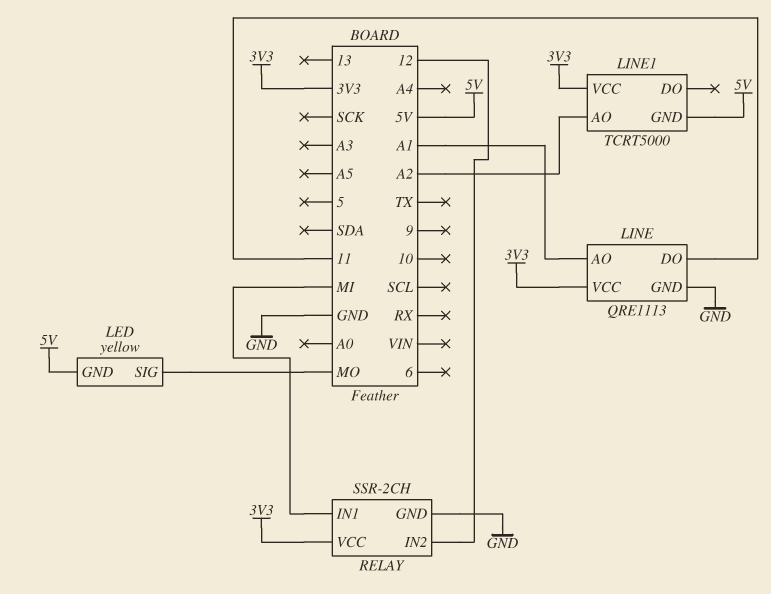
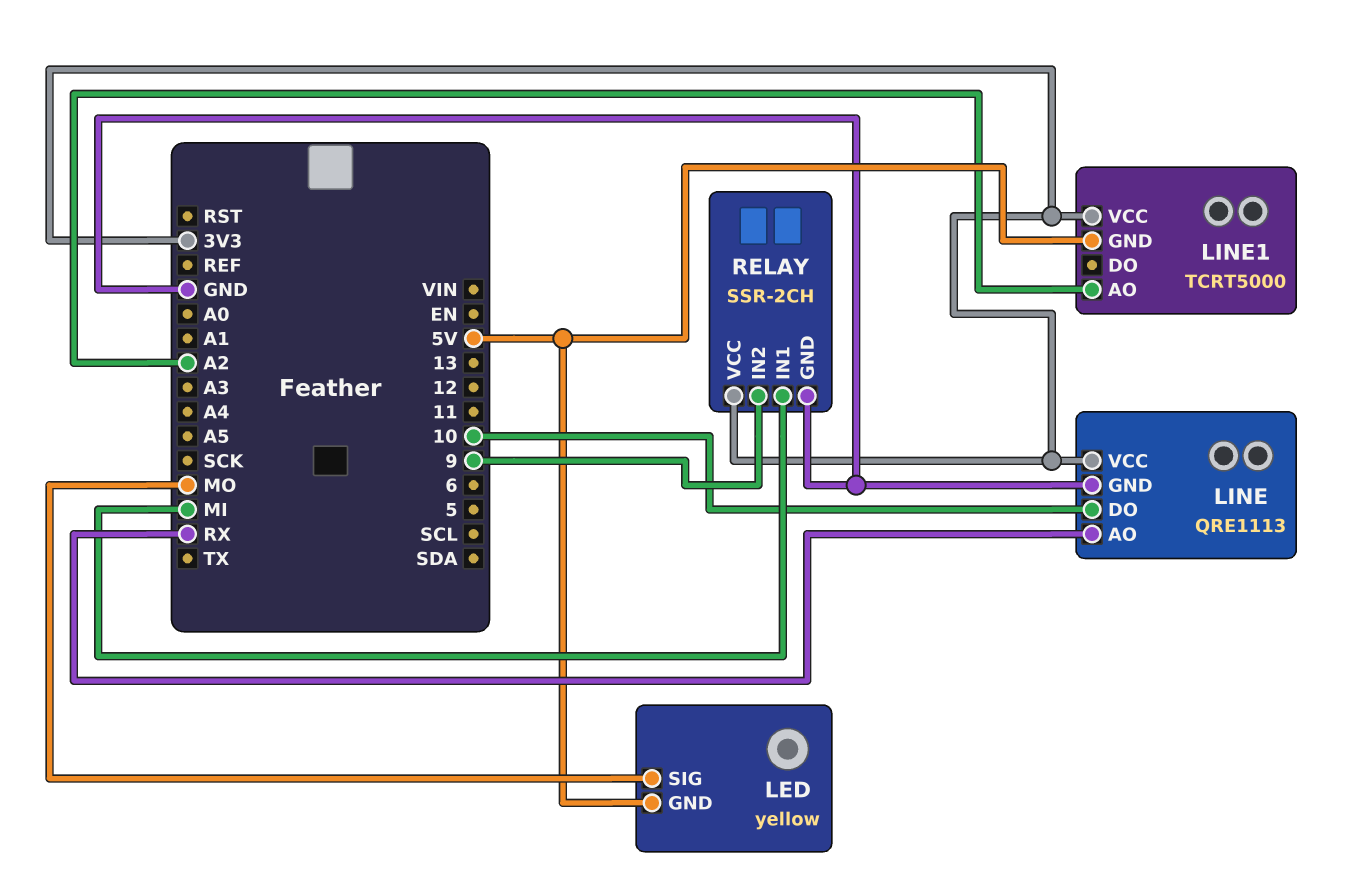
LINE pin AO: A1 -> RX
LINE pin DO: 11 -> 10
RELAY pin IN2: 12 -> 9

